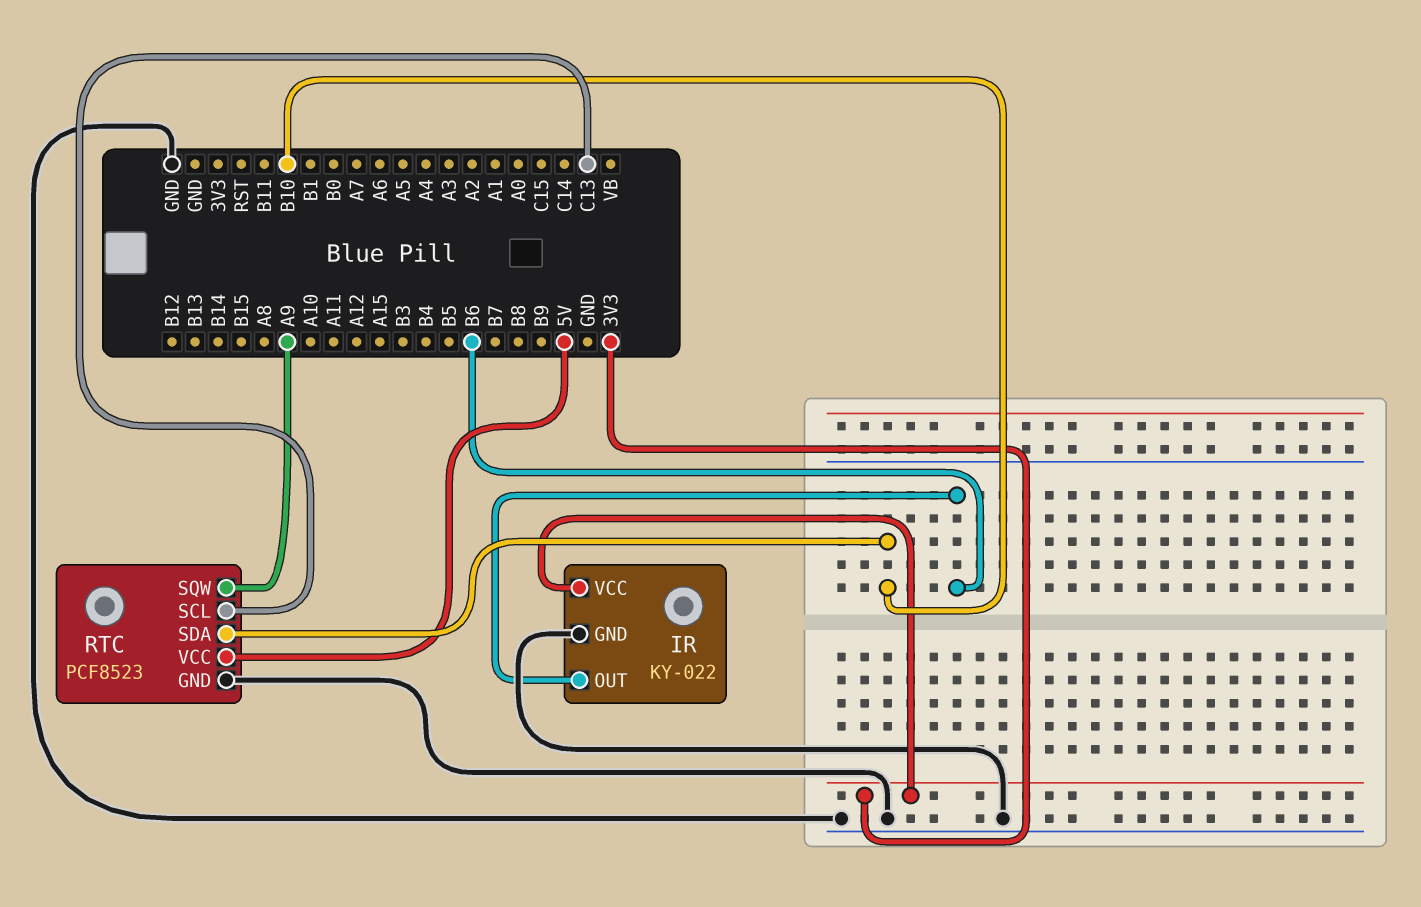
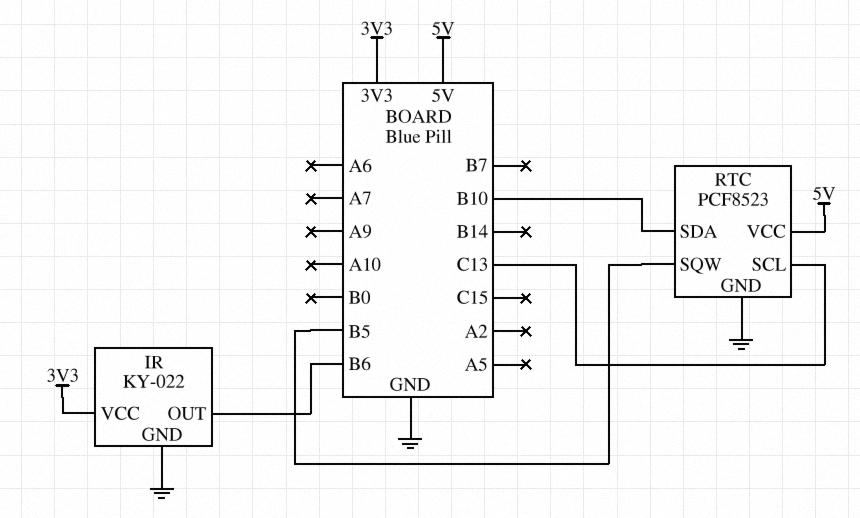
RTC pin SQW: A9 -> B5

